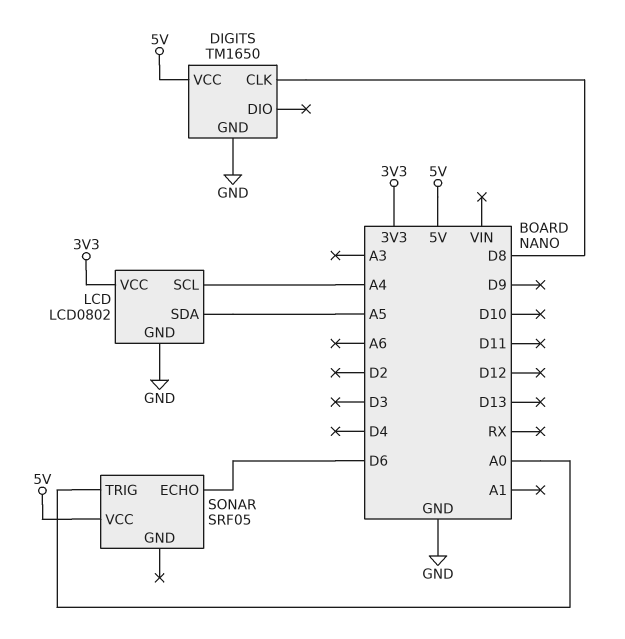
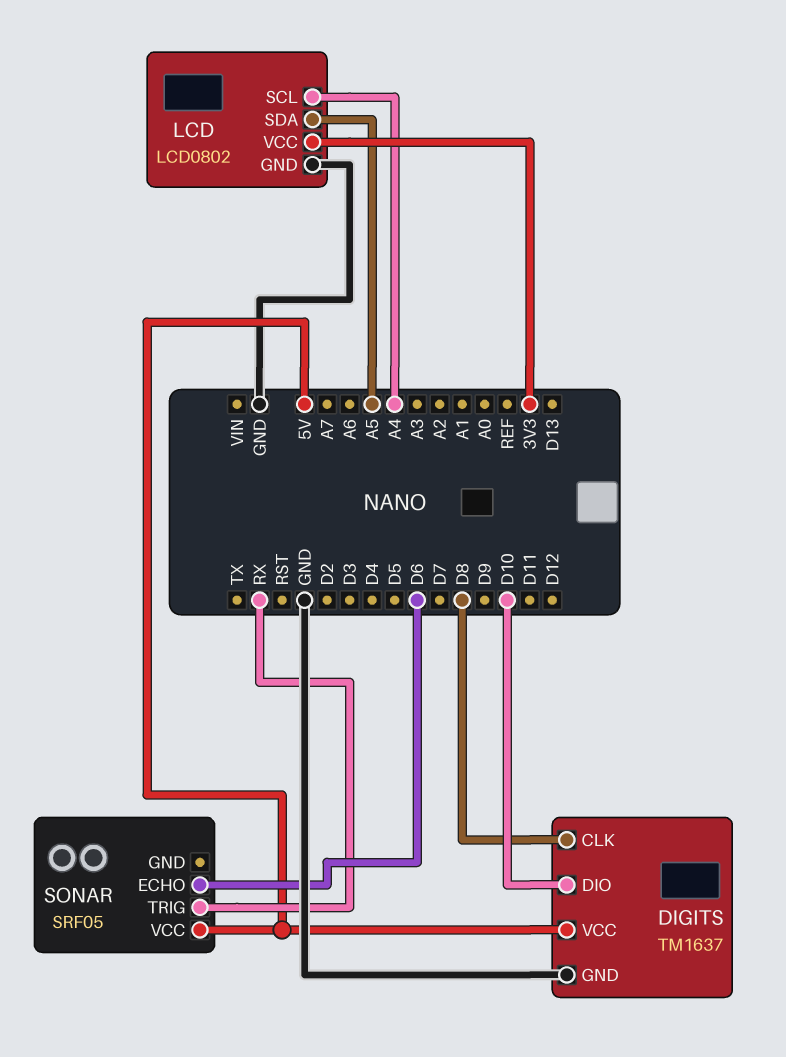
DIGITS: TM1650 -> TM1637
DIGITS pin DIO: none -> D10
SONAR pin TRIG: A0 -> RX

